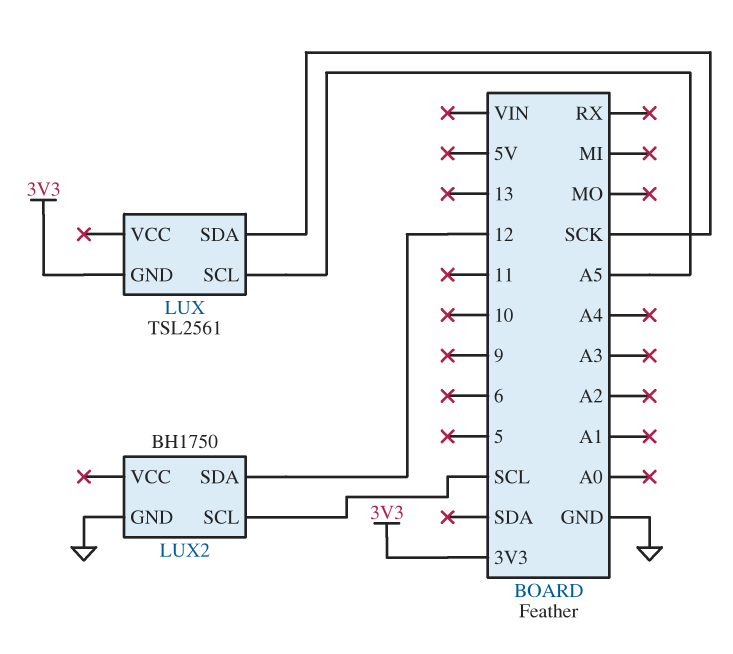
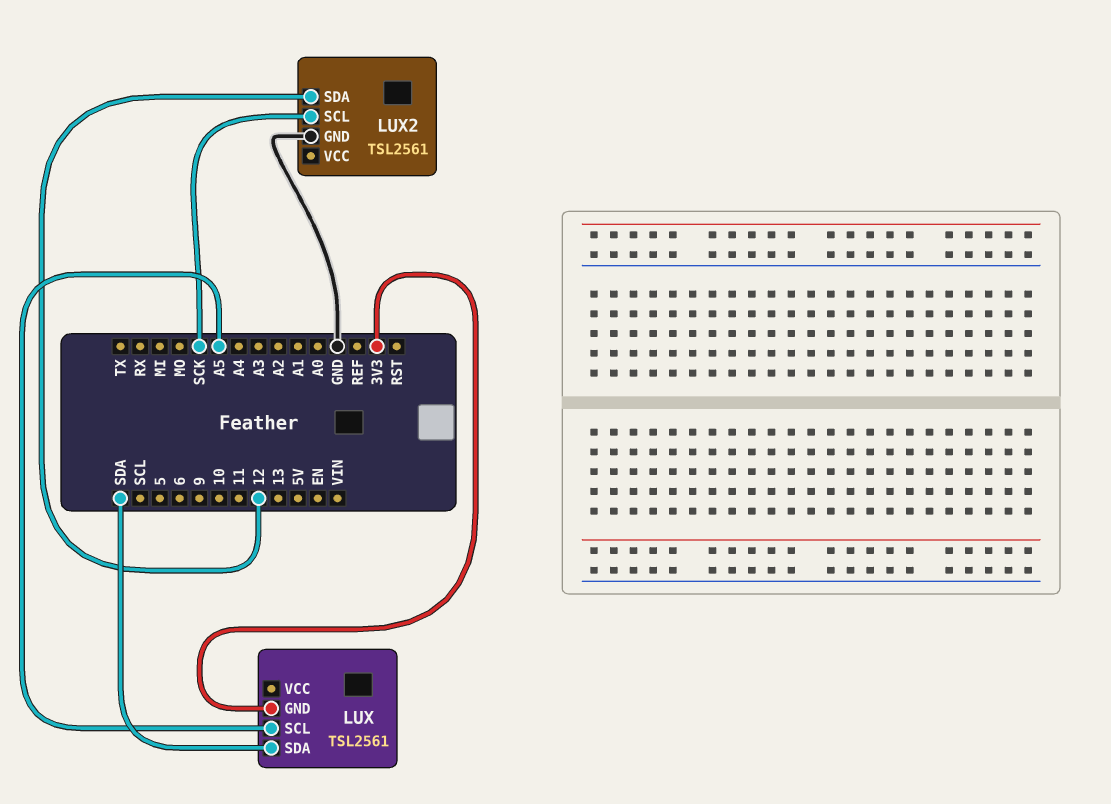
LUX pin SDA: SCK -> SDA
LUX2: BH1750 -> TSL2561
LUX2 pin SCL: SCL -> SCK

